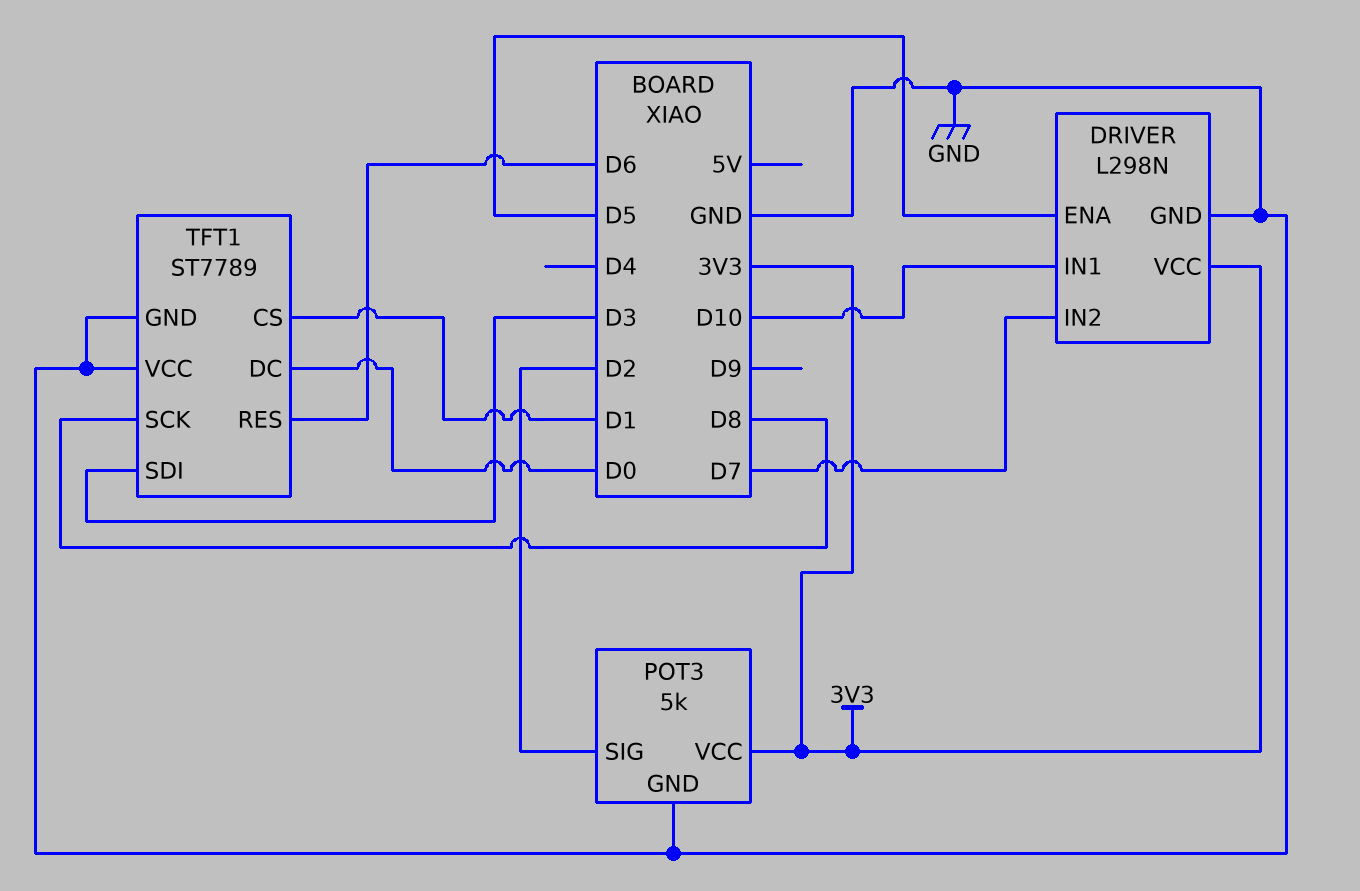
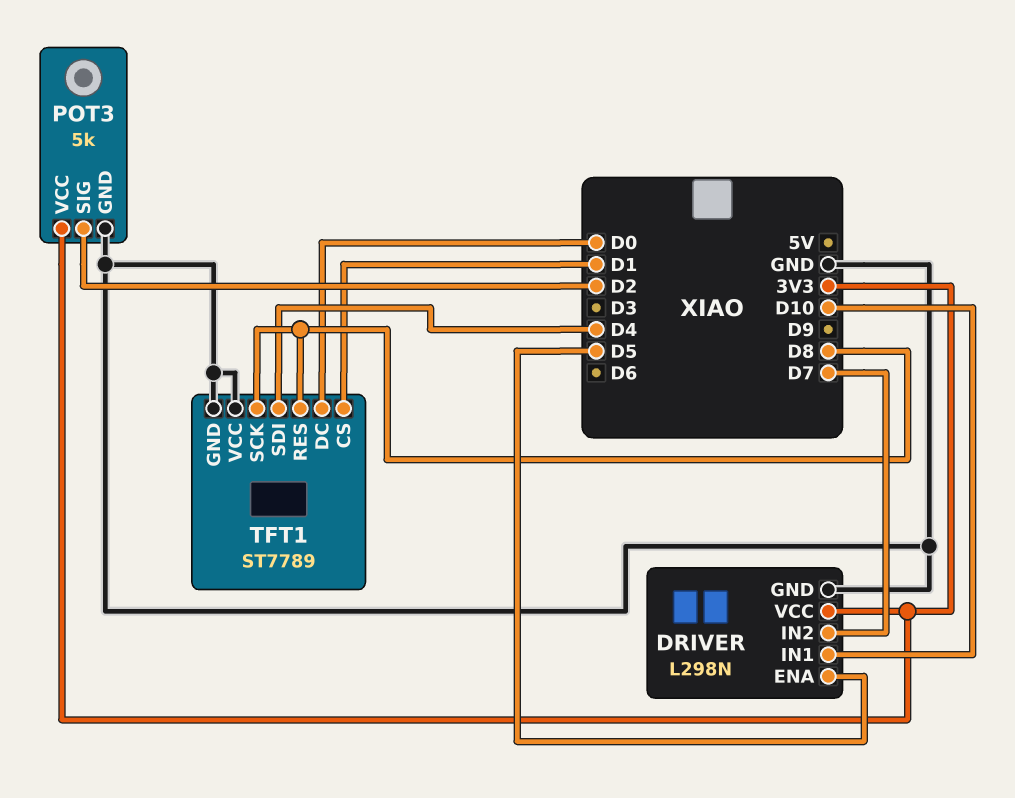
TFT1 pin RES: D6 -> D8
TFT1 pin SDI: D3 -> D4

